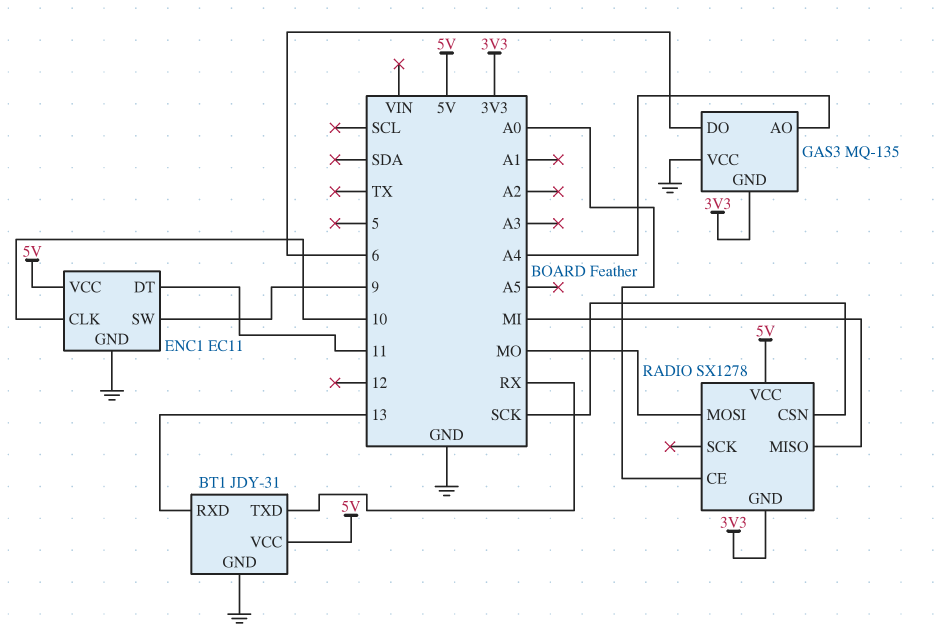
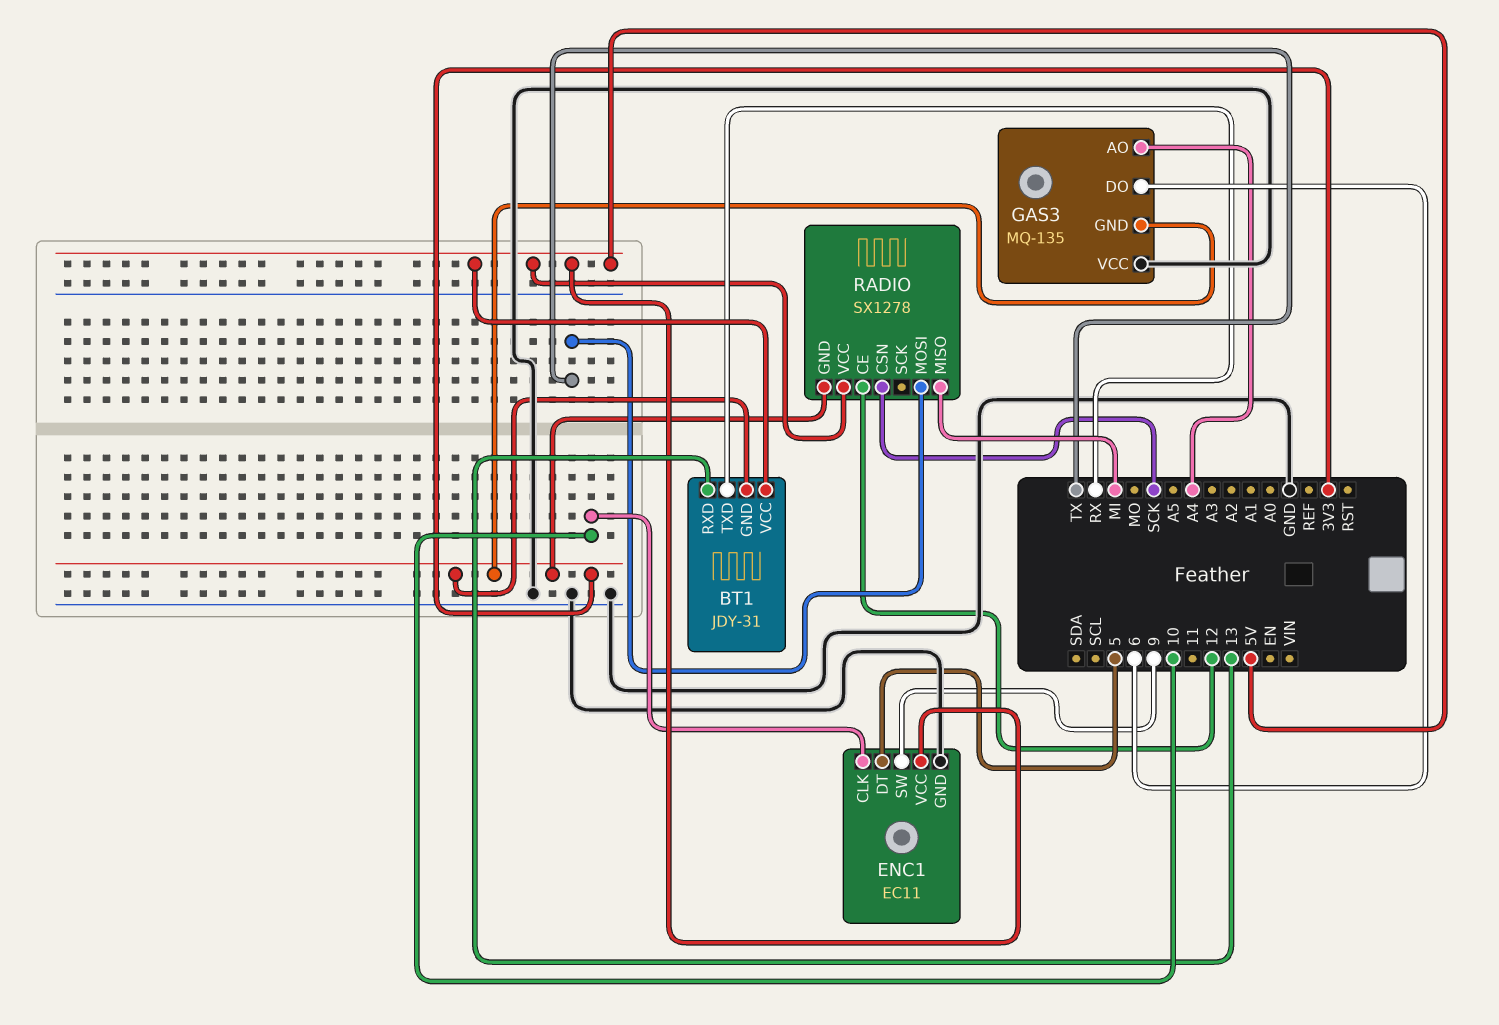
BT1 pin GND: GND -> 3V3
ENC1 pin DT: 11 -> 5
RADIO pin CE: A0 -> 12
RADIO pin MOSI: MO -> TX

